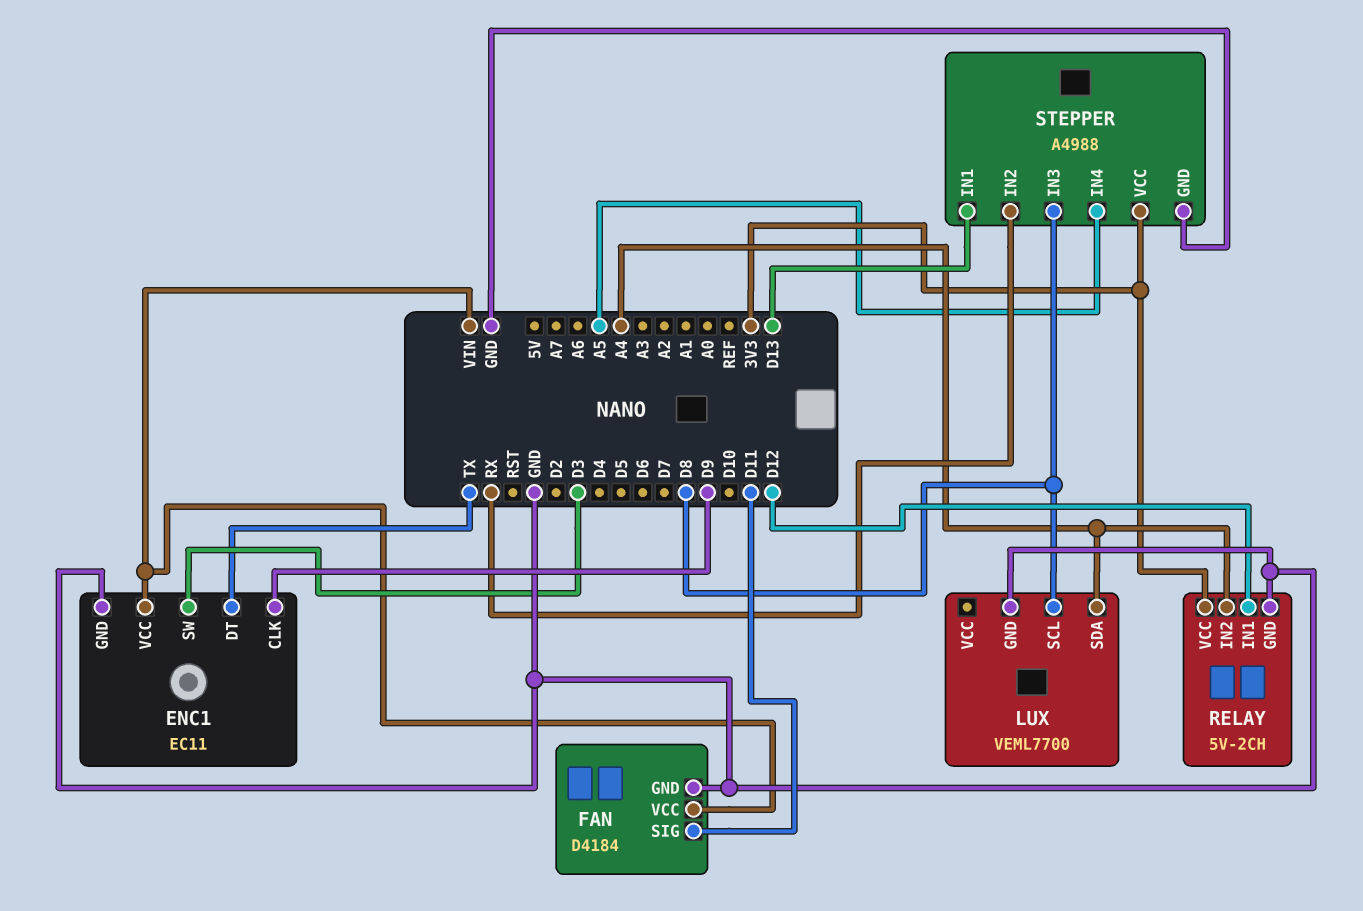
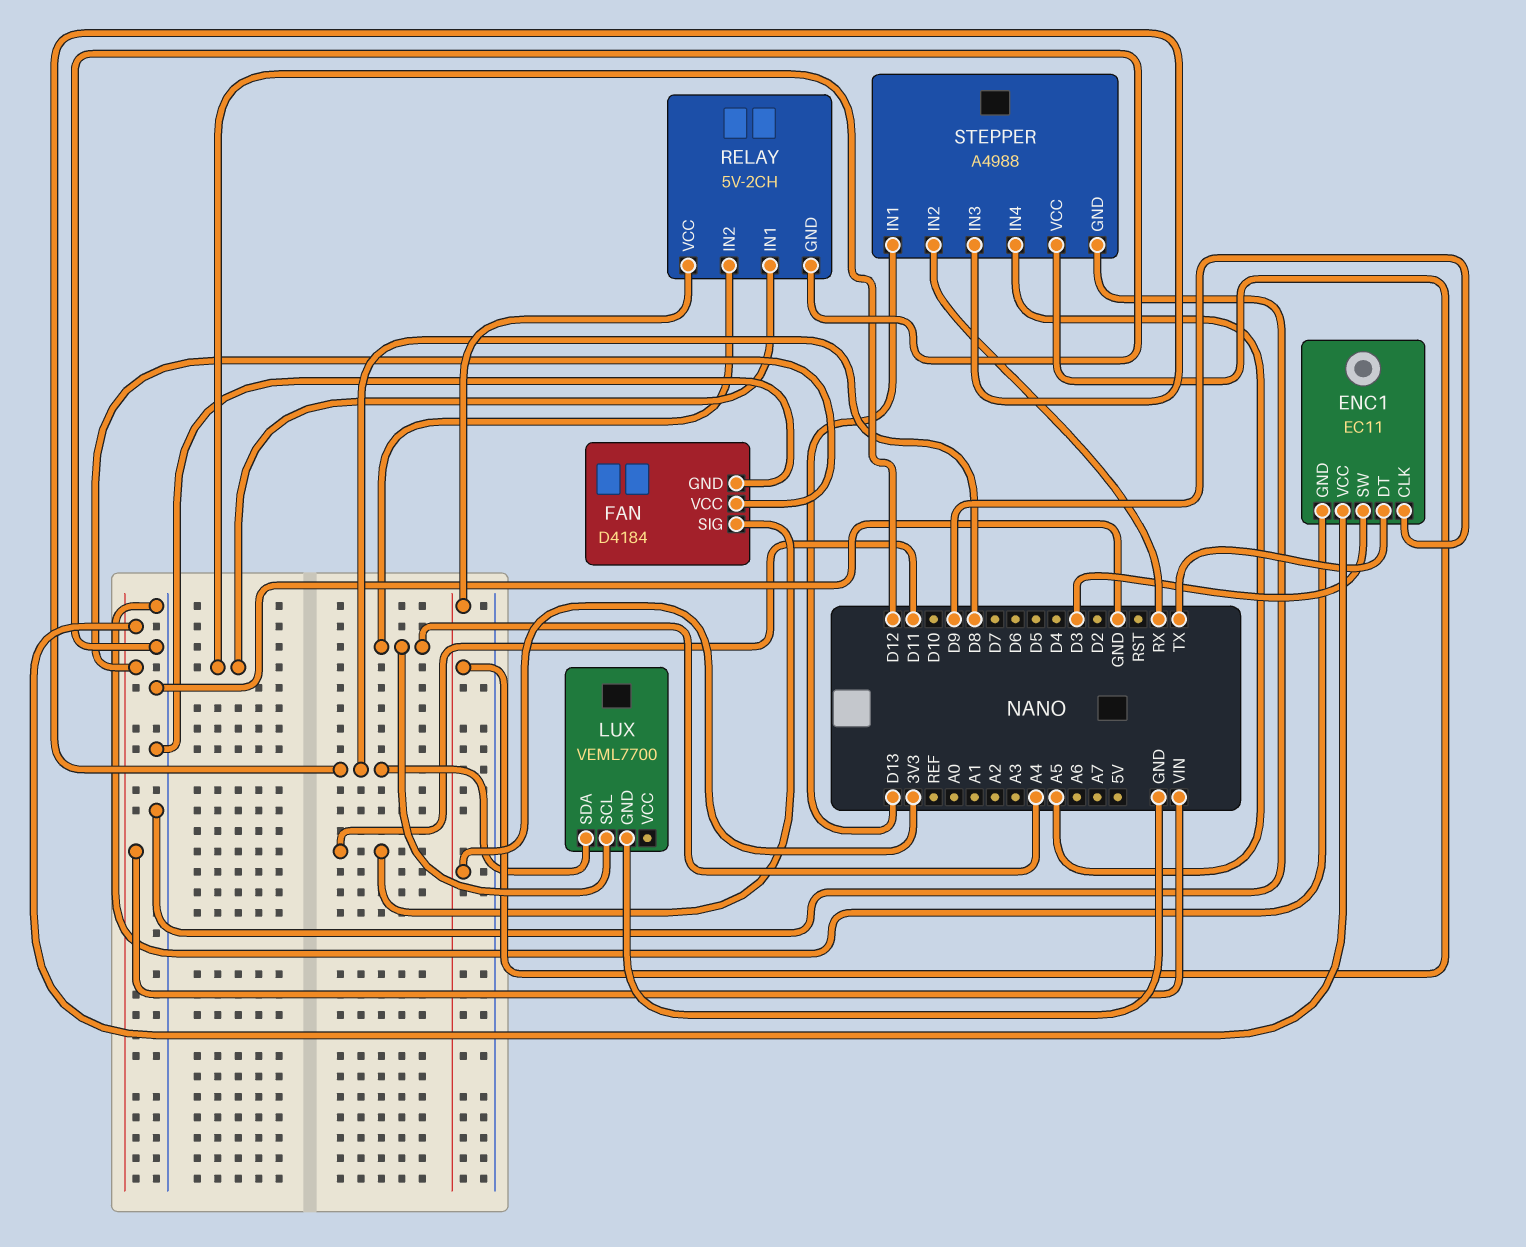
LUX pin SCL: D8 -> A4
LUX pin SDA: A4 -> D8

